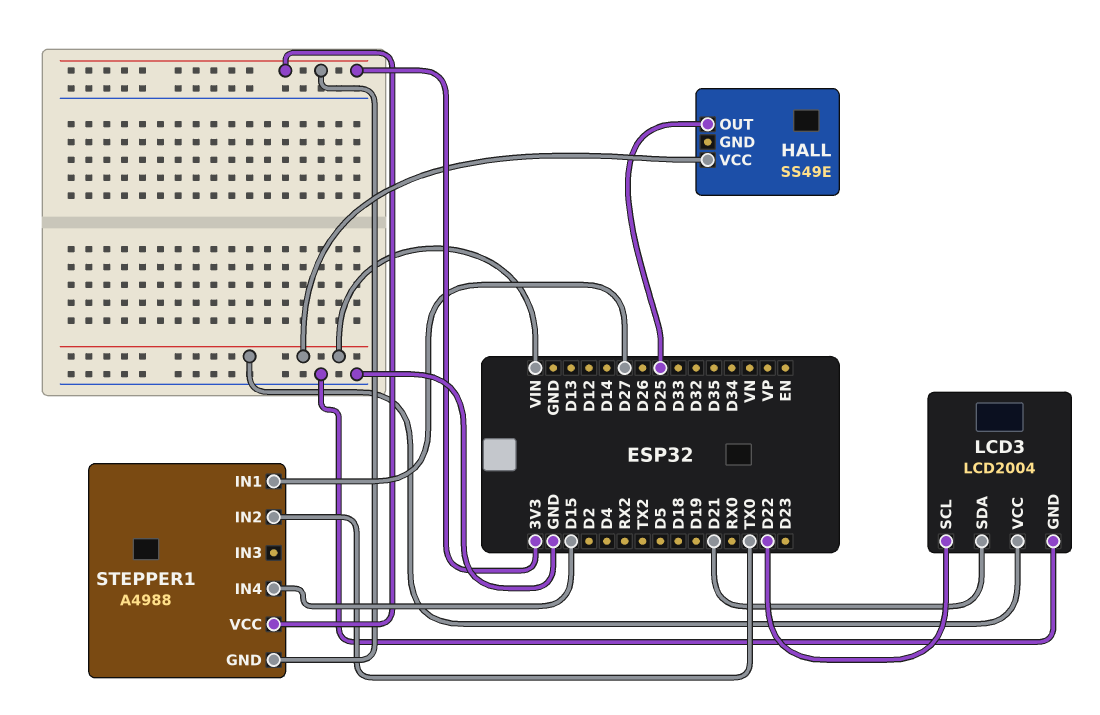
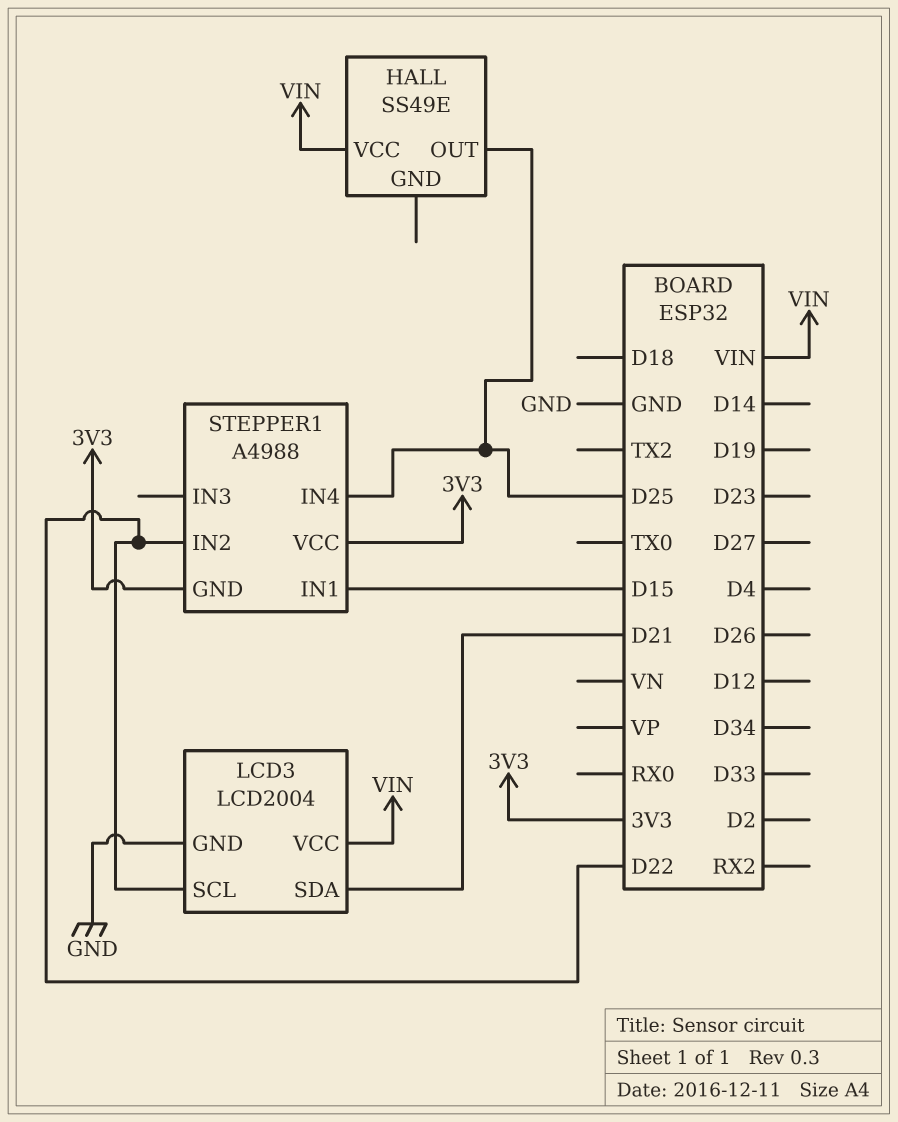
STEPPER1 pin IN1: D27 -> D15
STEPPER1 pin IN2: TX0 -> D22
STEPPER1 pin IN4: D15 -> D25

